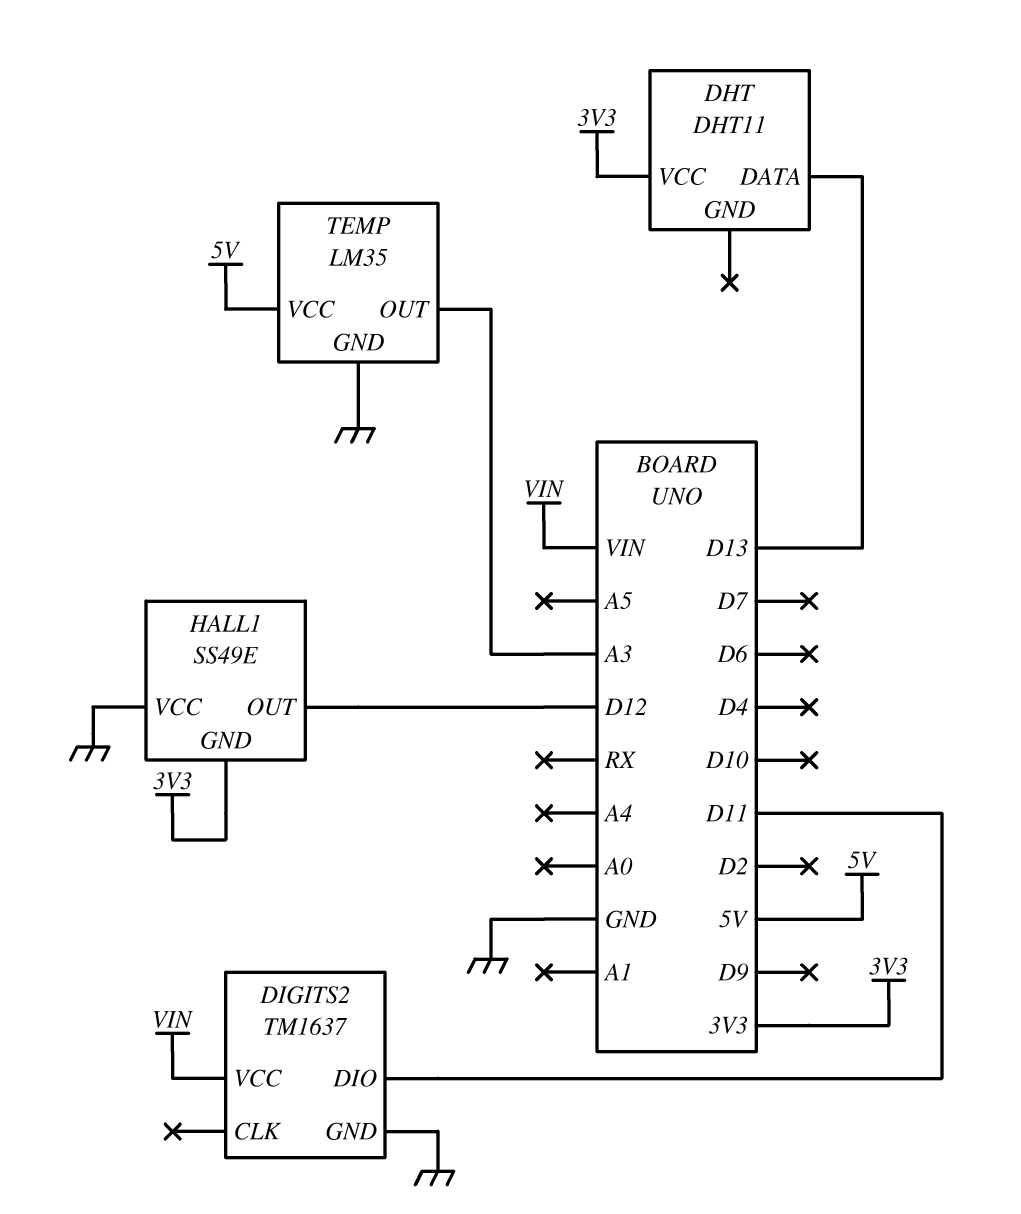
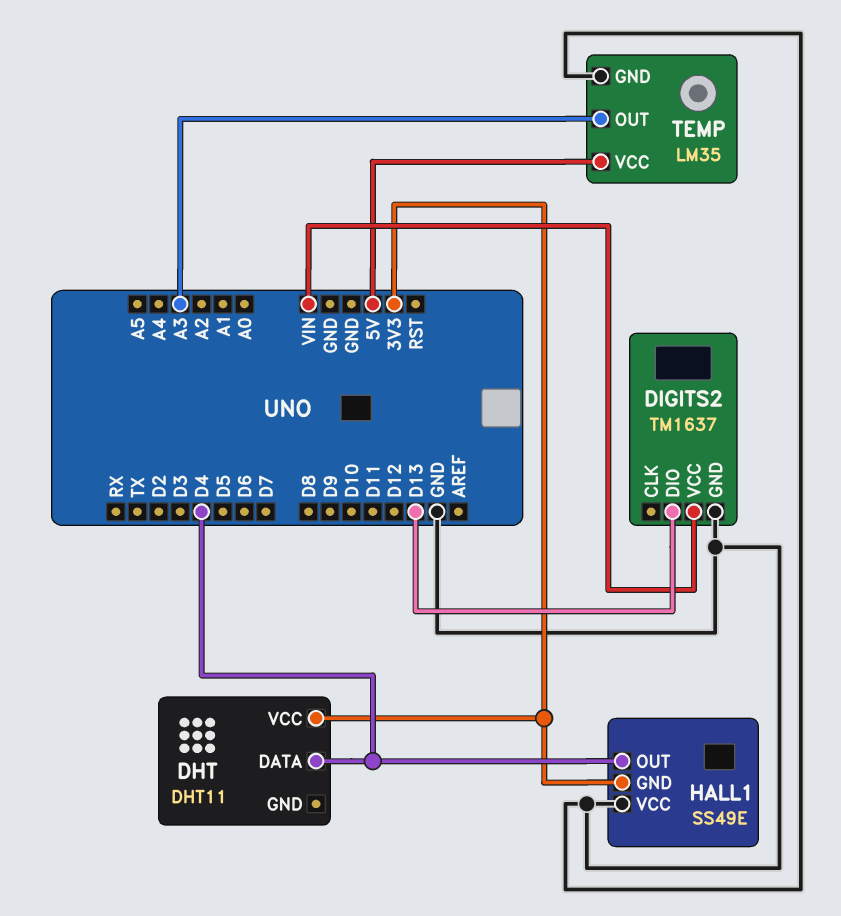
DHT pin DATA: D13 -> D4
DIGITS2 pin DIO: D11 -> D13
HALL1 pin OUT: D12 -> D4

